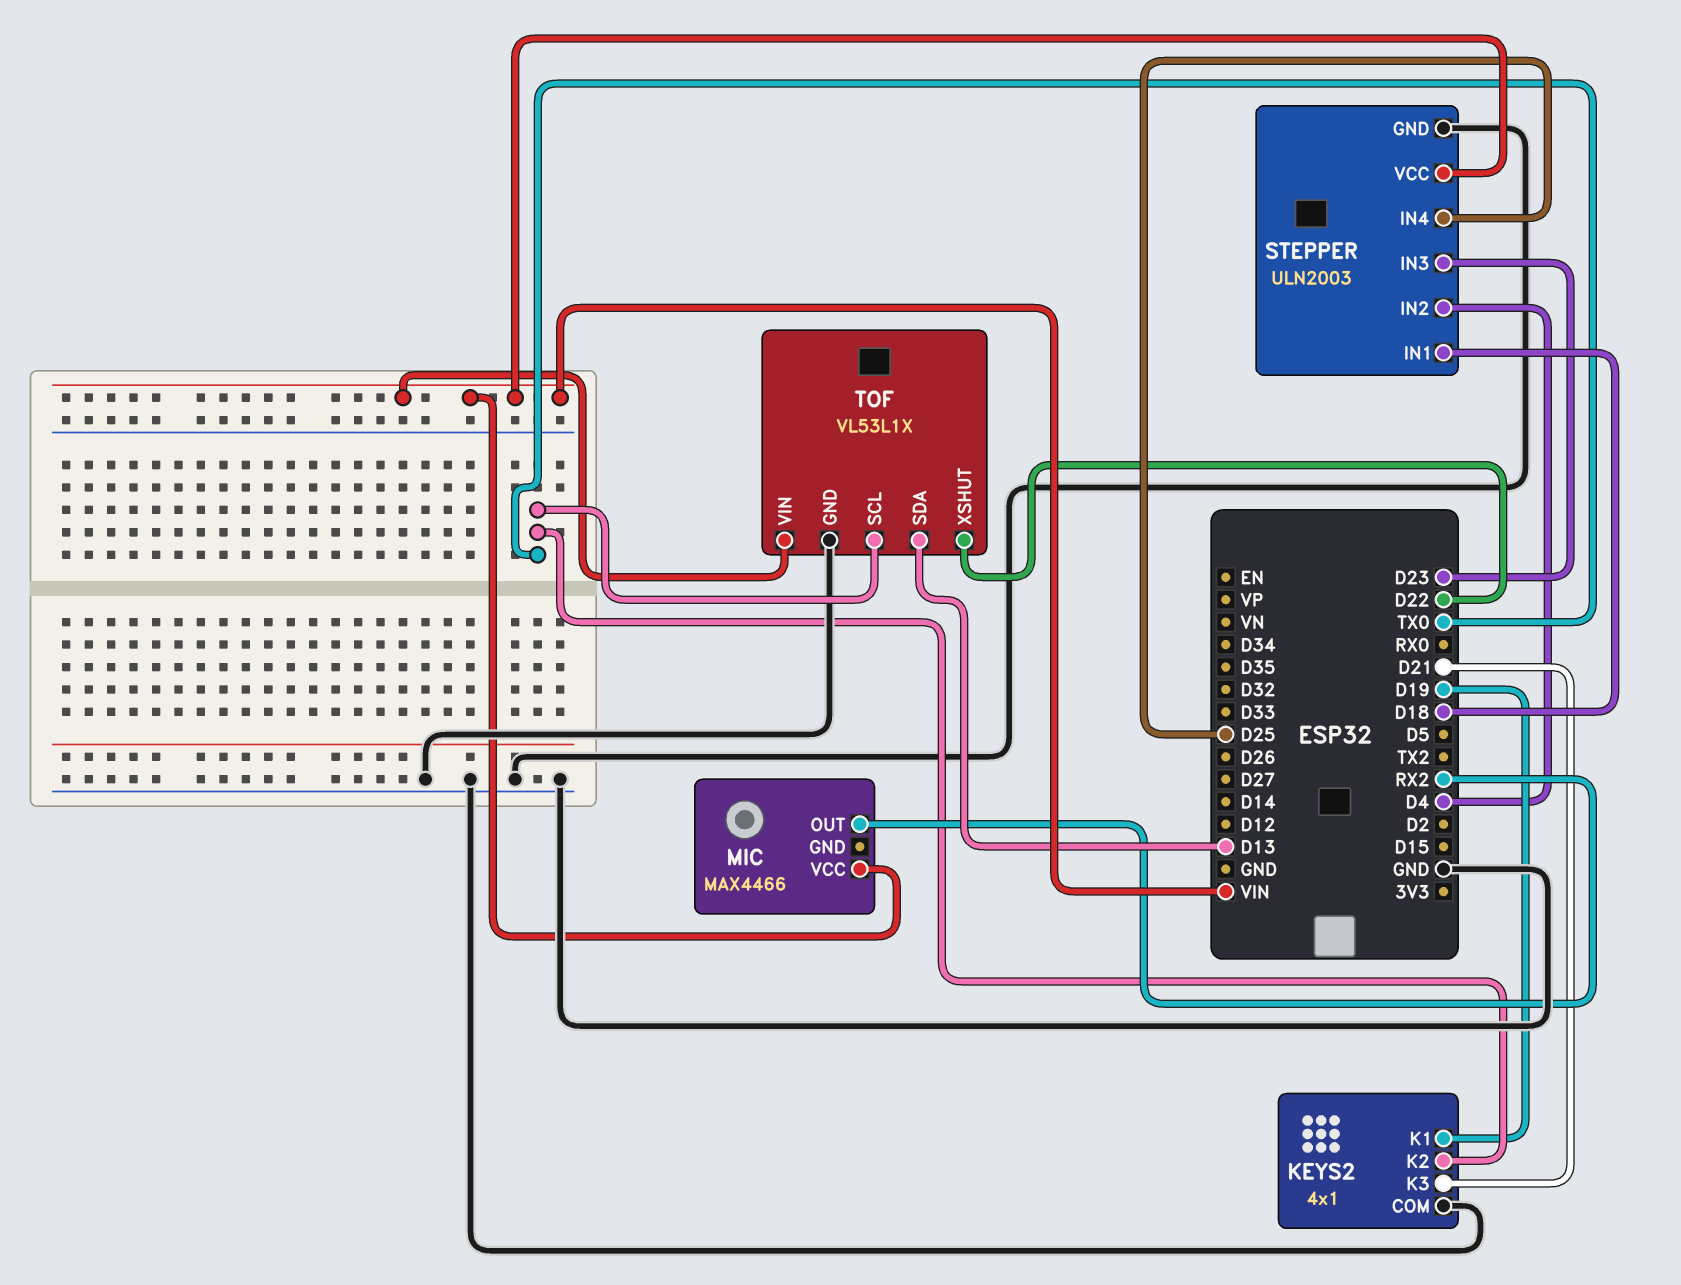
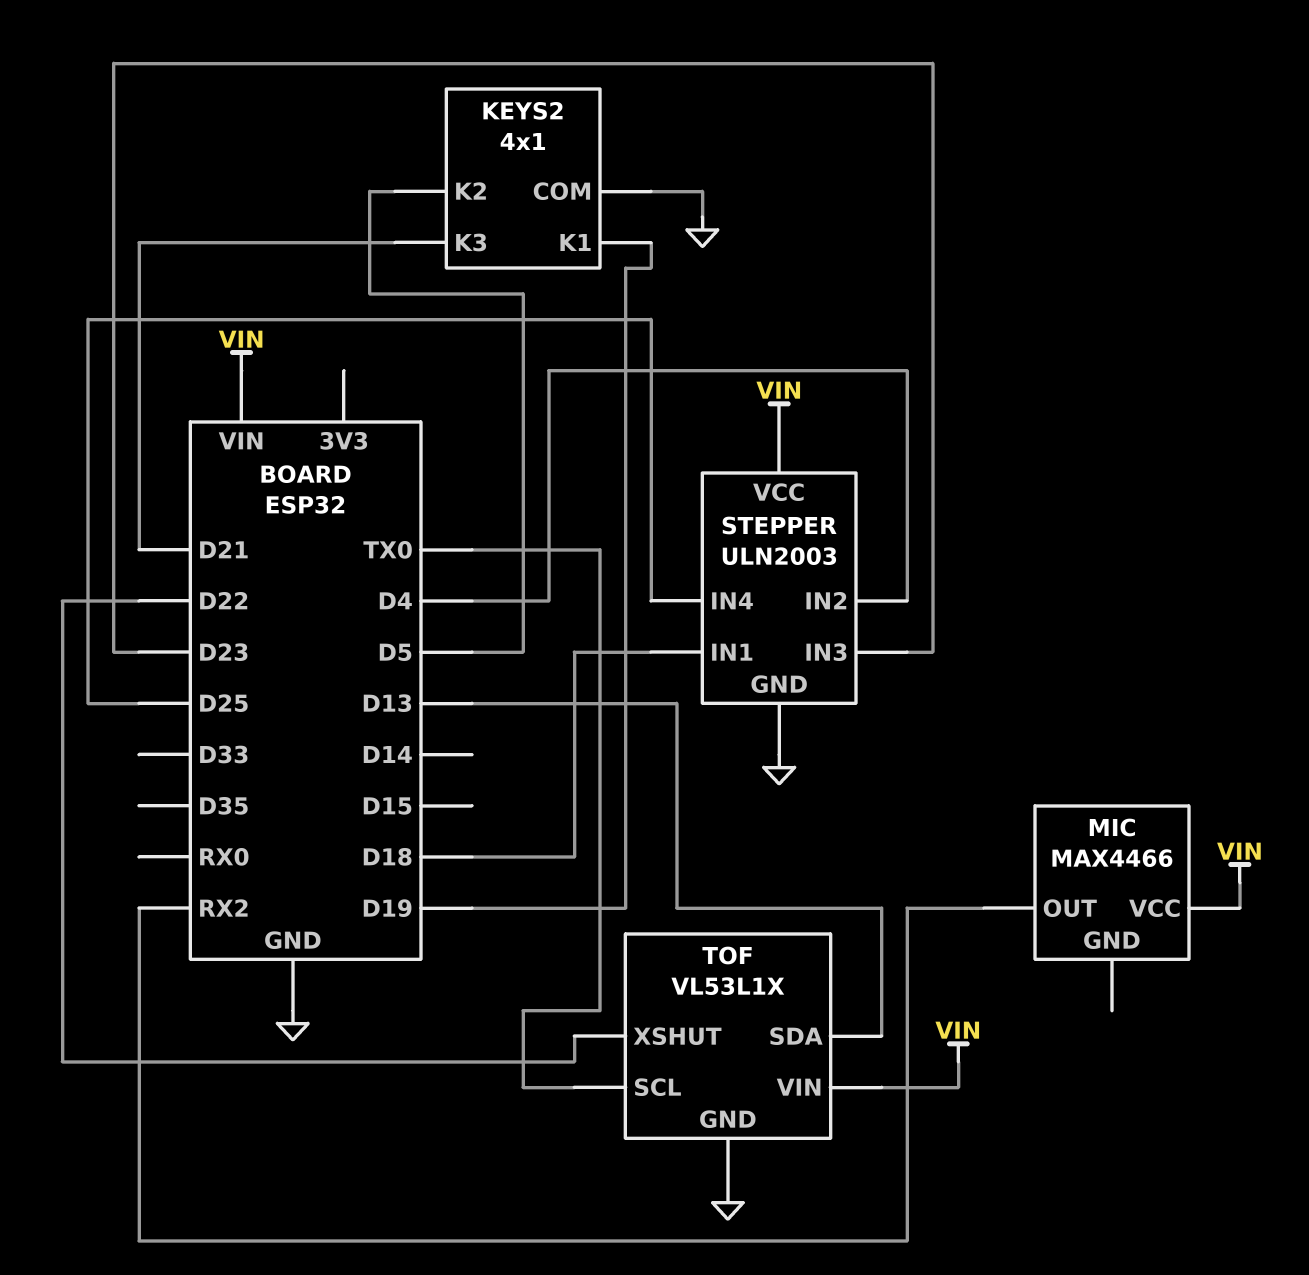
KEYS2 pin K2: TX0 -> D5

